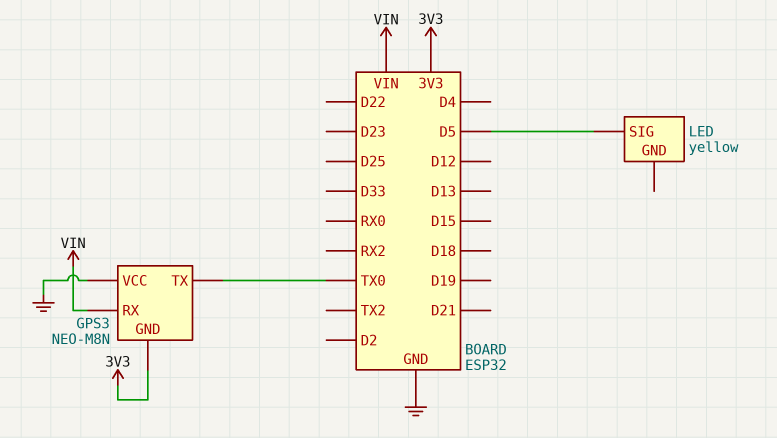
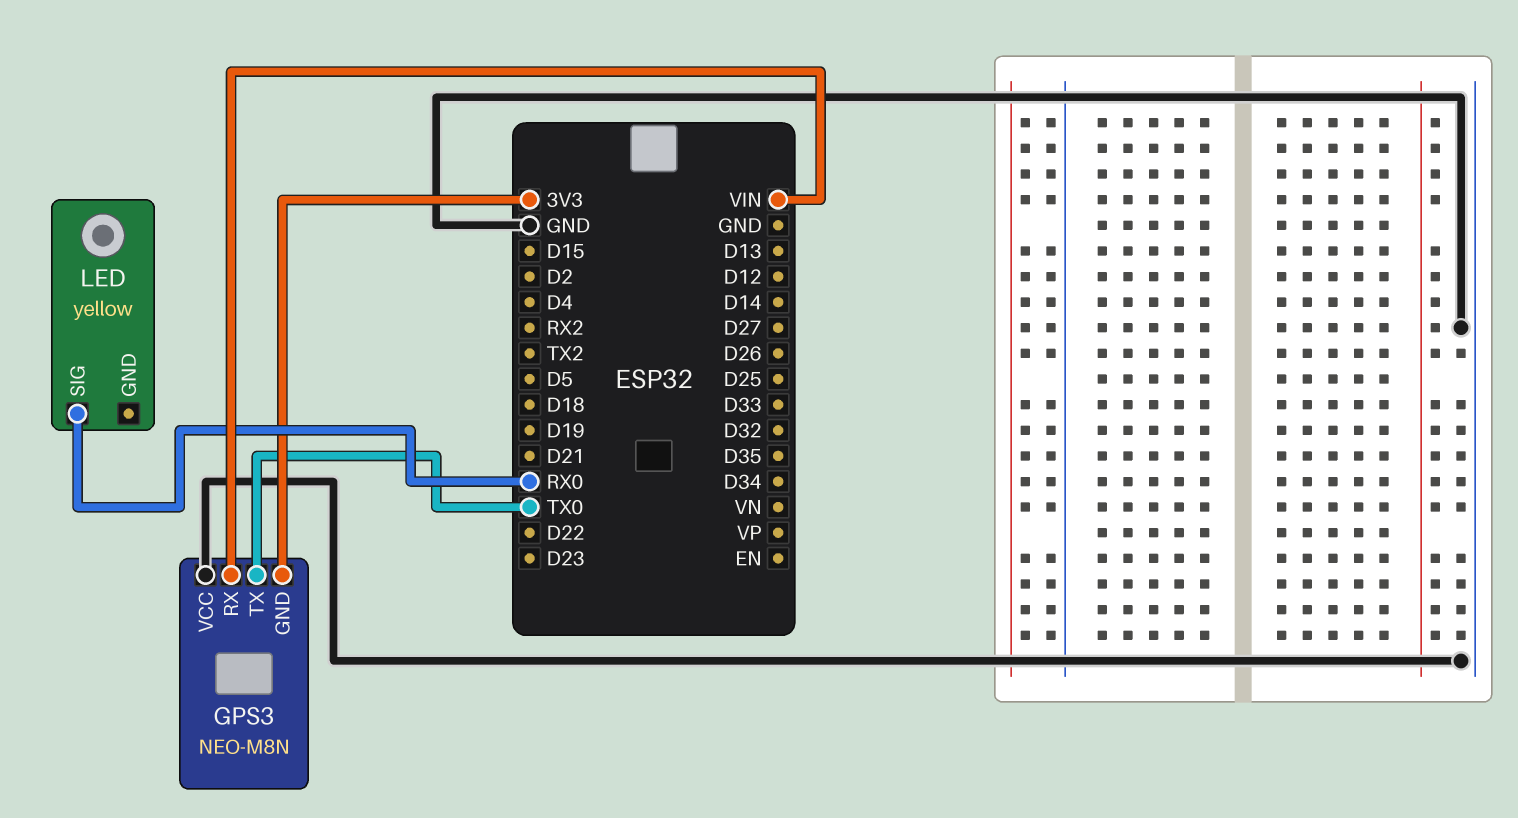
LED pin SIG: D5 -> RX0

